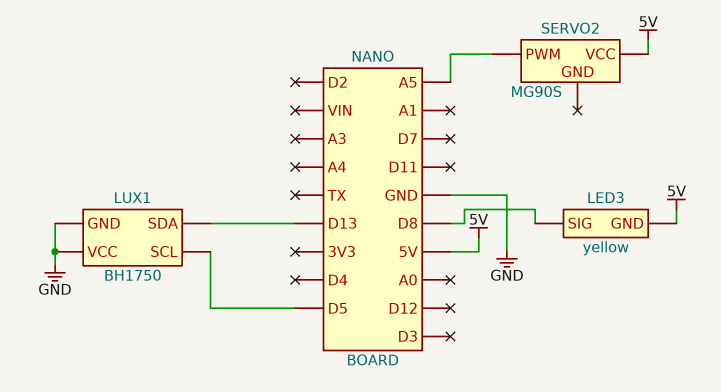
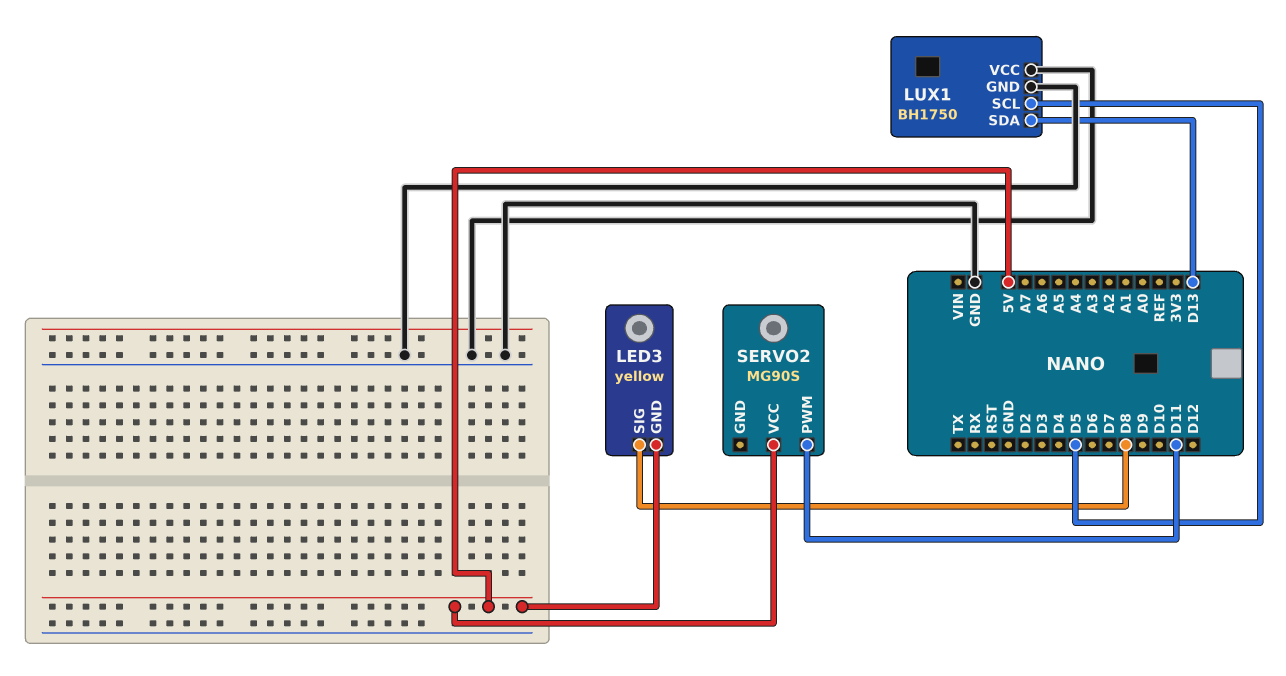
SERVO2 pin PWM: A5 -> D11

